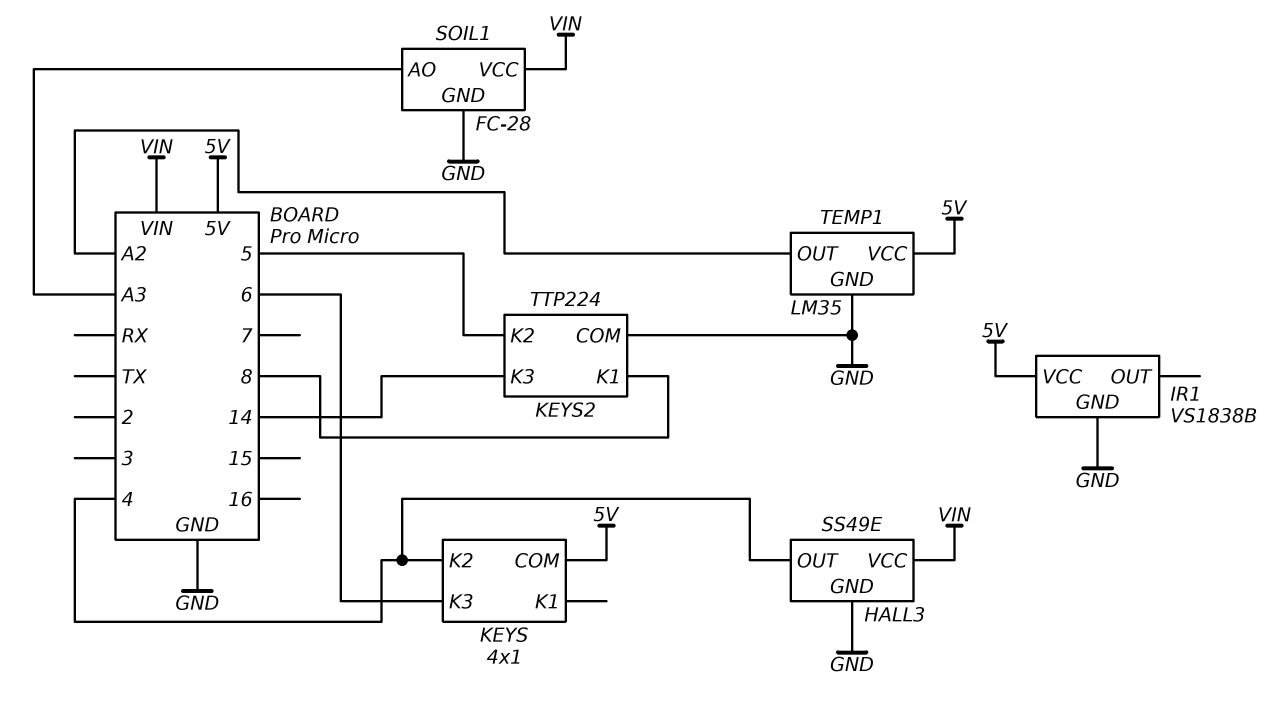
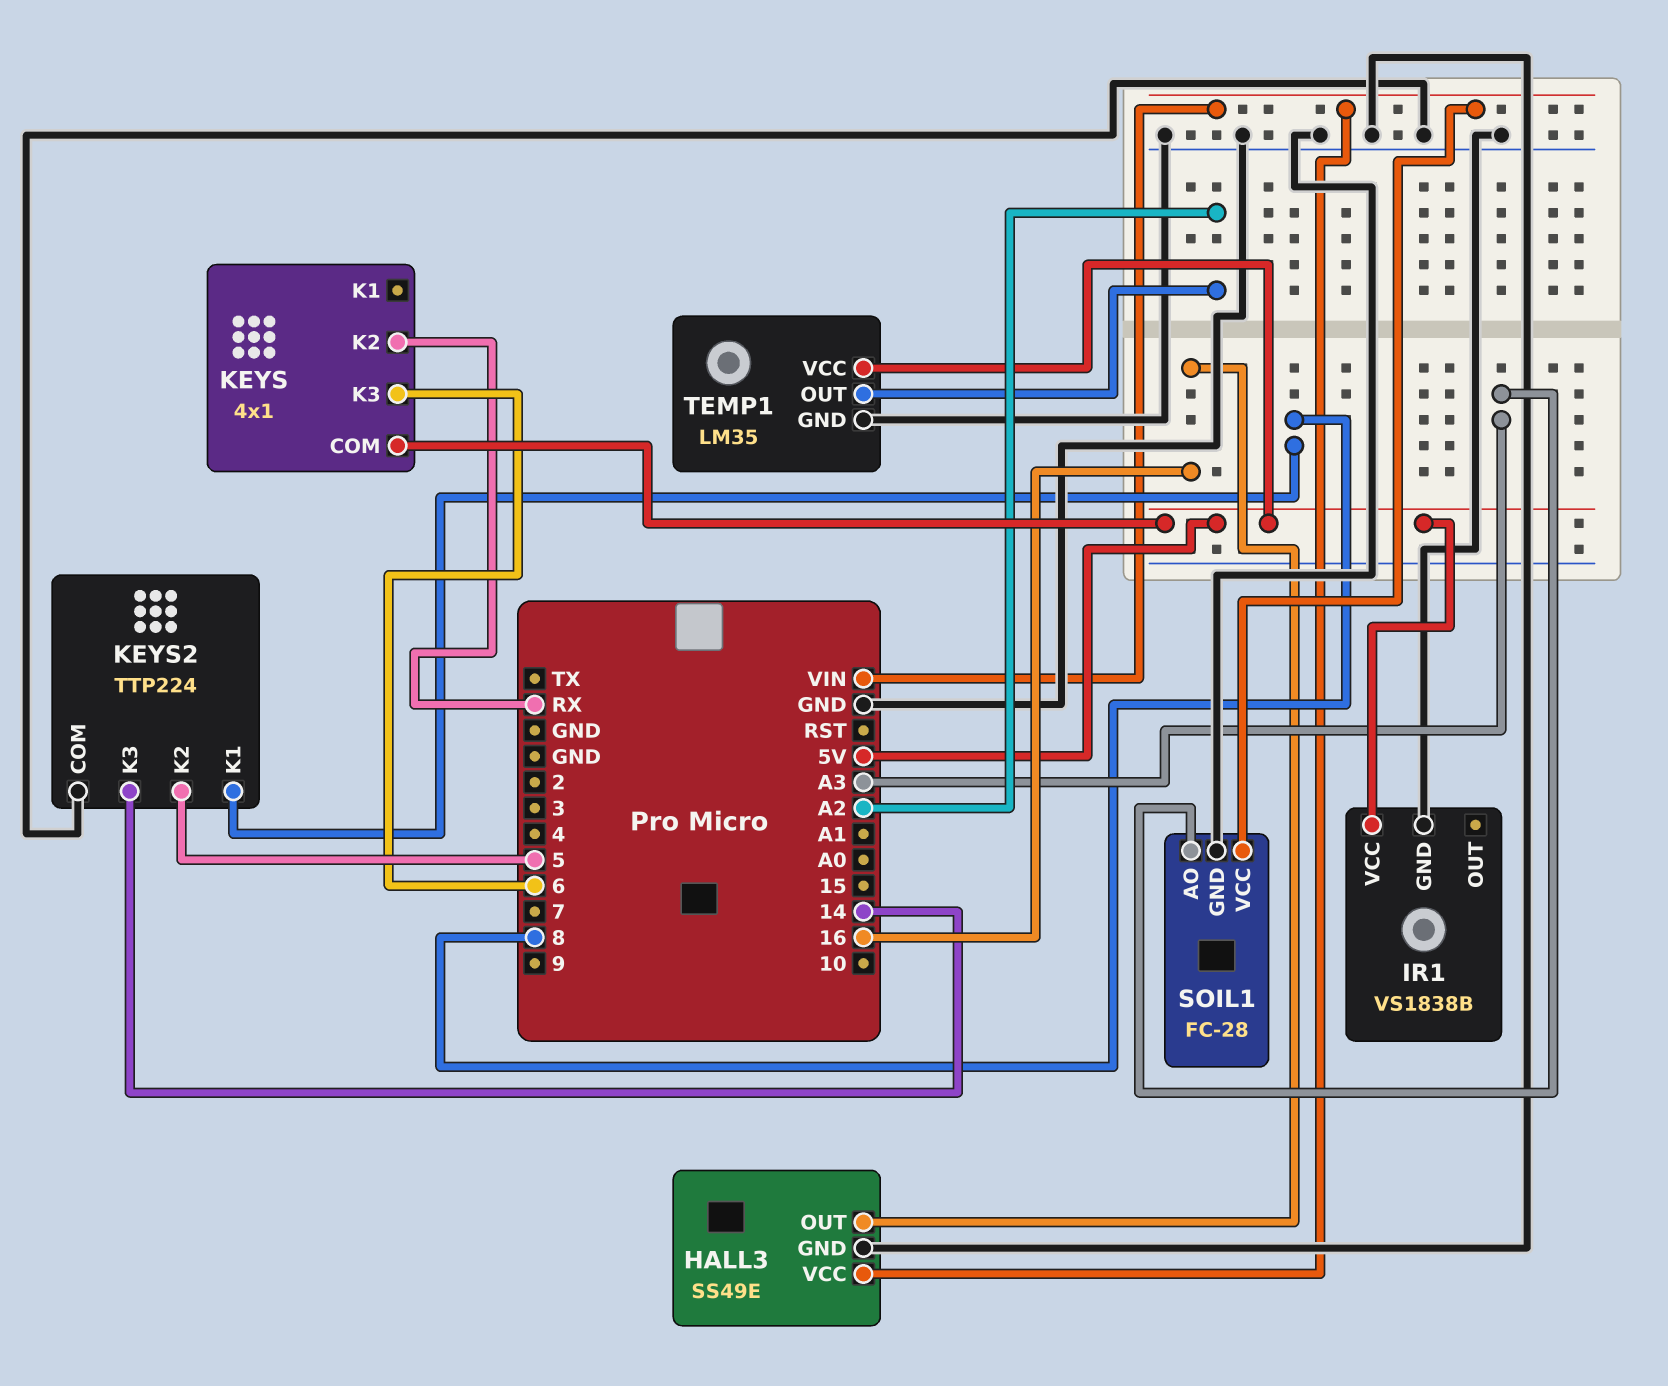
HALL3 pin OUT: 4 -> 16
KEYS pin K2: 4 -> RX

